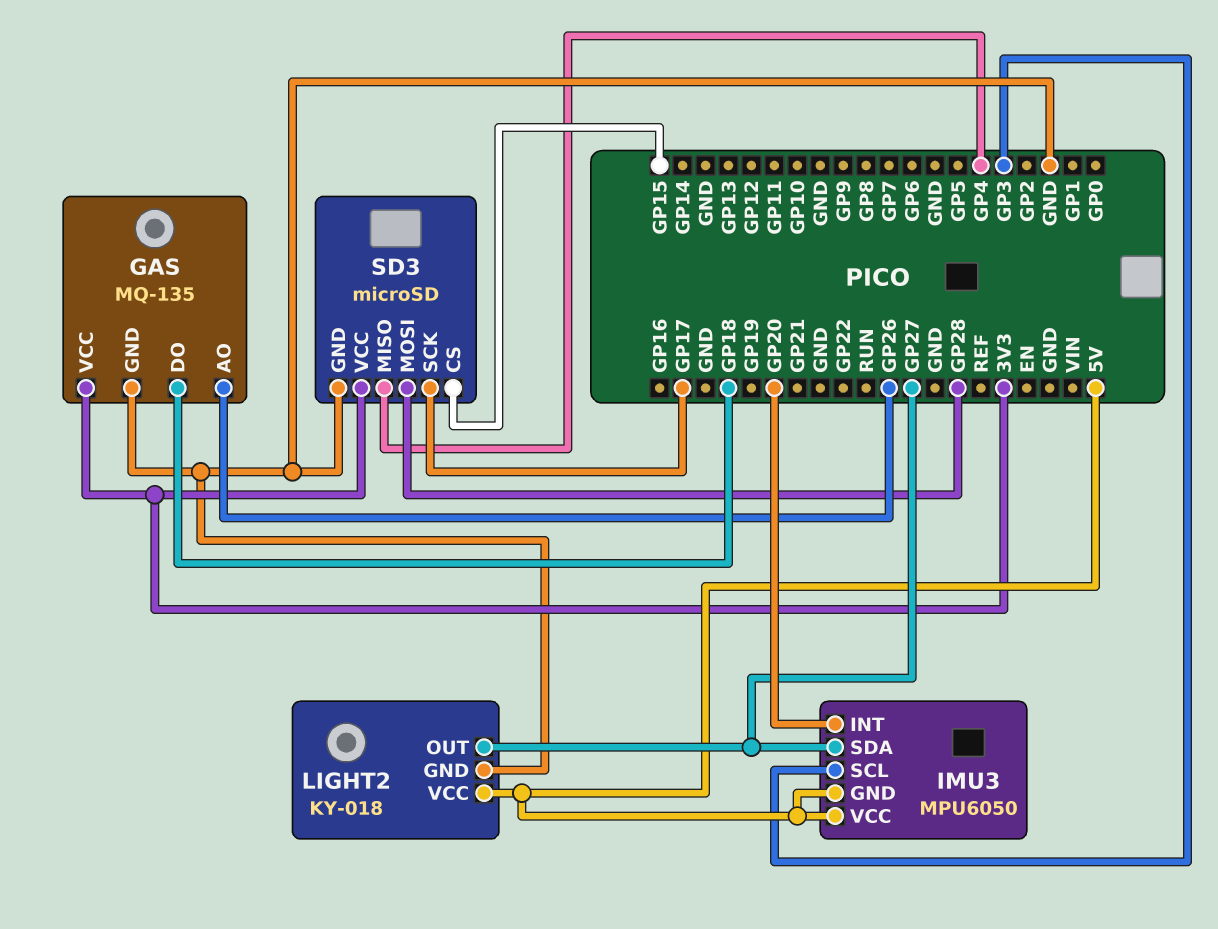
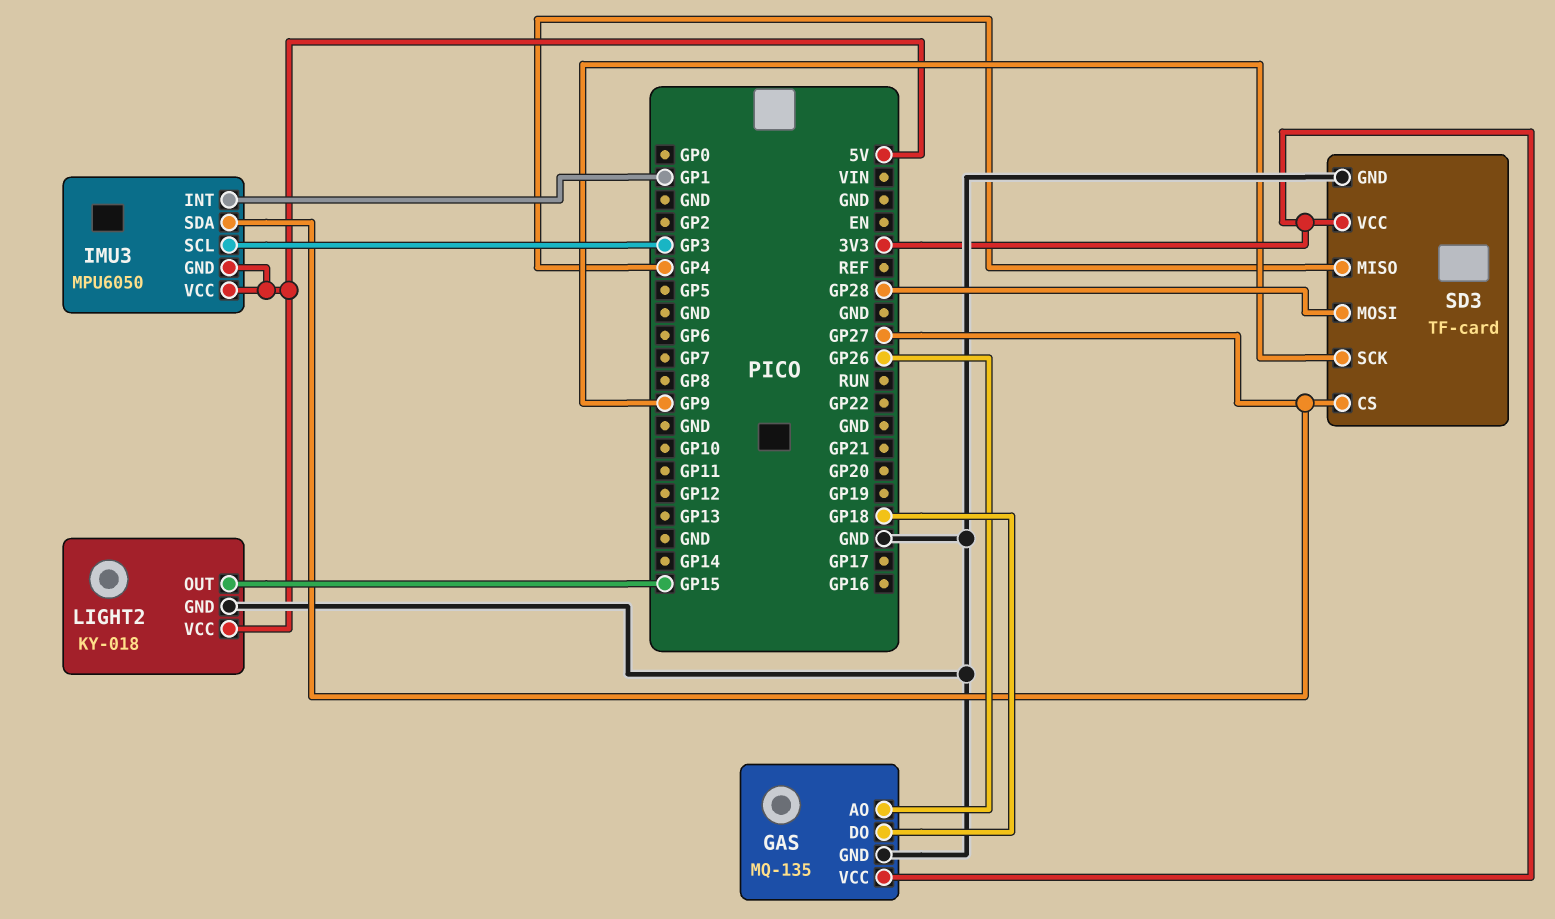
IMU3 pin INT: GP20 -> GP1
LIGHT2 pin OUT: GP27 -> GP15
SD3: microSD -> TF-card
SD3 pin CS: GP15 -> GP27
SD3 pin SCK: GP17 -> GP9

